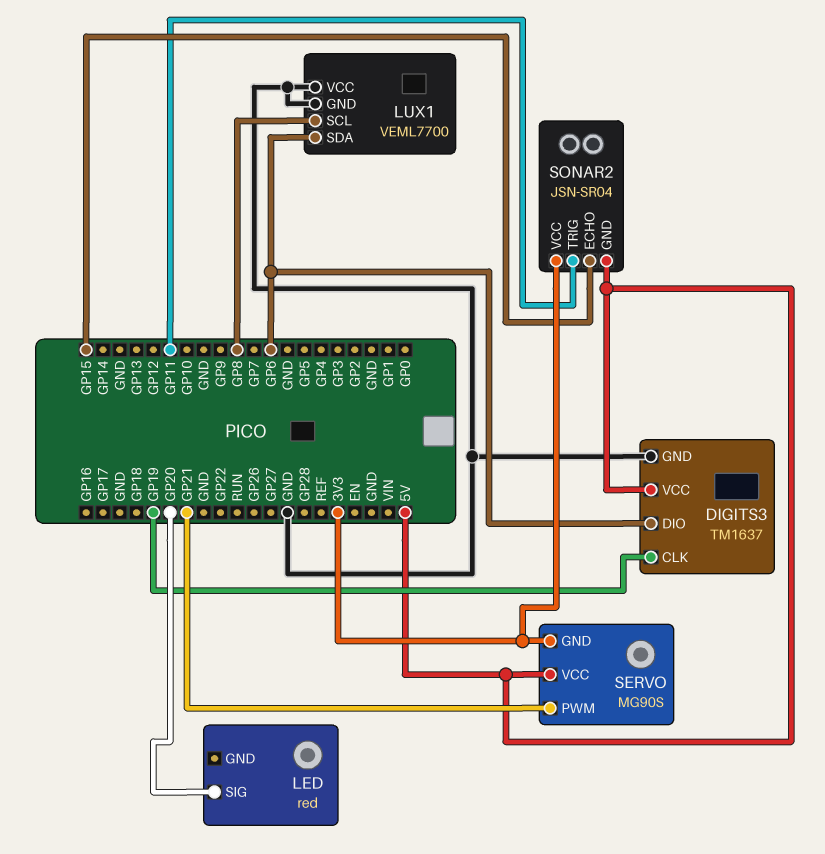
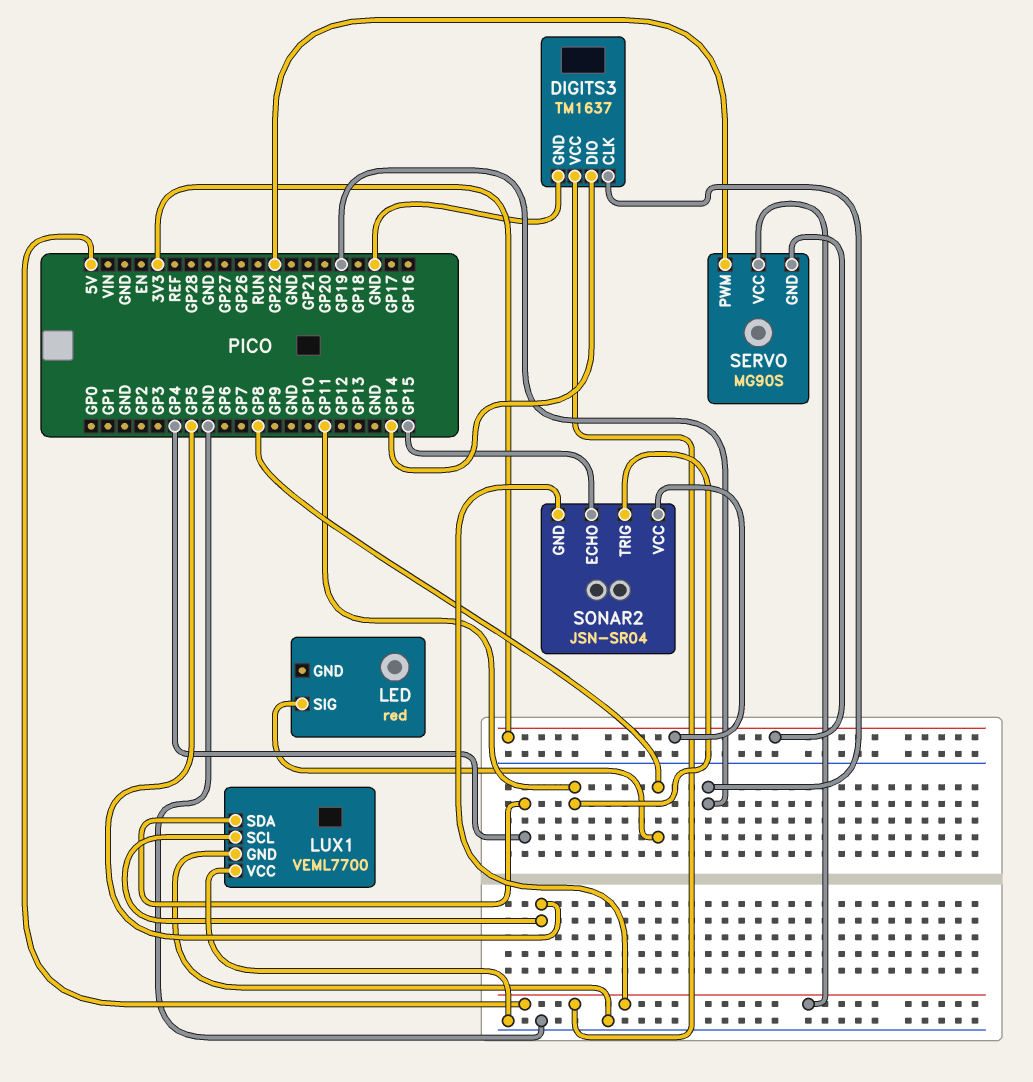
DIGITS3 pin DIO: GP6 -> GP14
LED pin SIG: GP20 -> GP8
LUX1 pin SCL: GP8 -> GP5
LUX1 pin SDA: GP6 -> GP4
SERVO pin PWM: GP21 -> GP22

